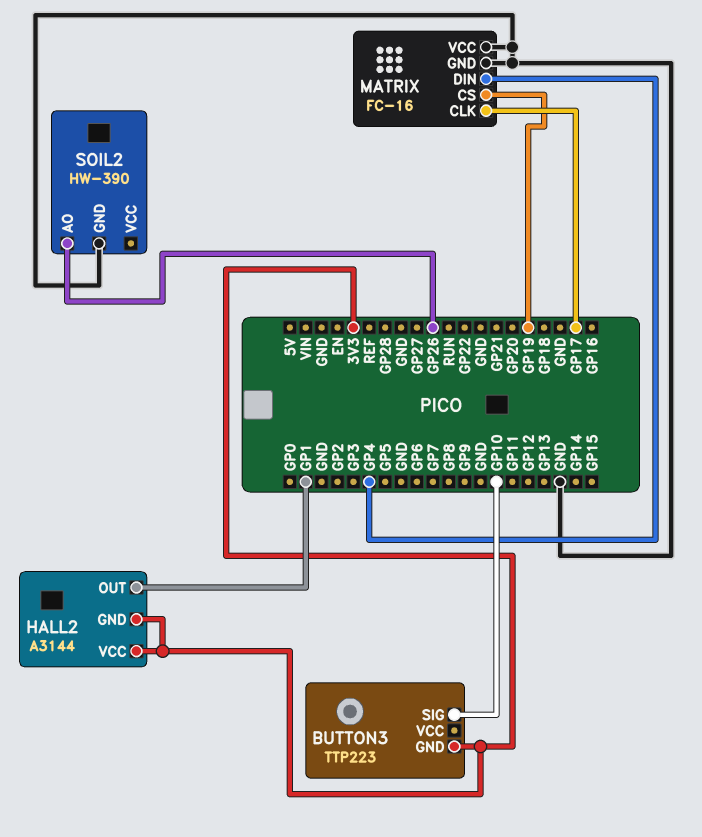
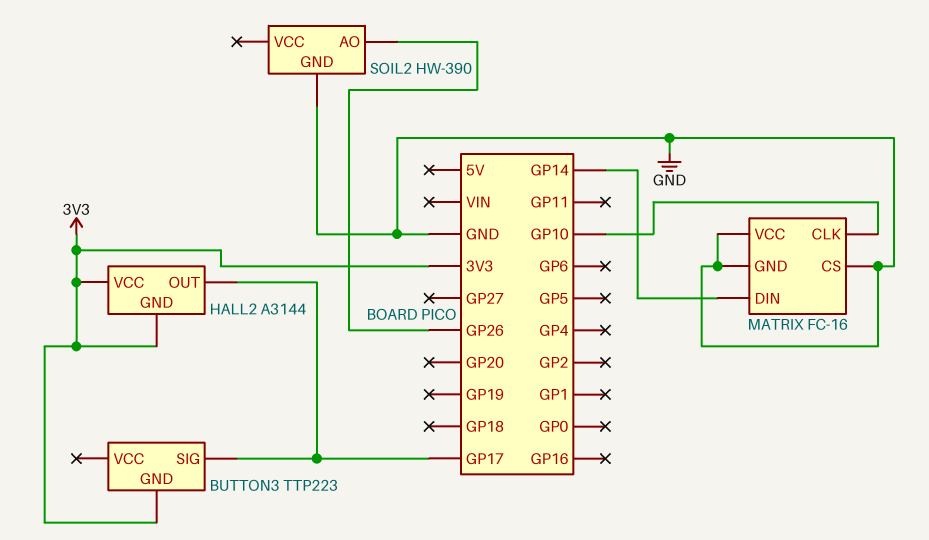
BUTTON3 pin SIG: GP10 -> GP17
HALL2 pin OUT: GP1 -> GP17
MATRIX pin CLK: GP17 -> GP10
MATRIX pin CS: GP19 -> GND
MATRIX pin DIN: GP4 -> GP14

